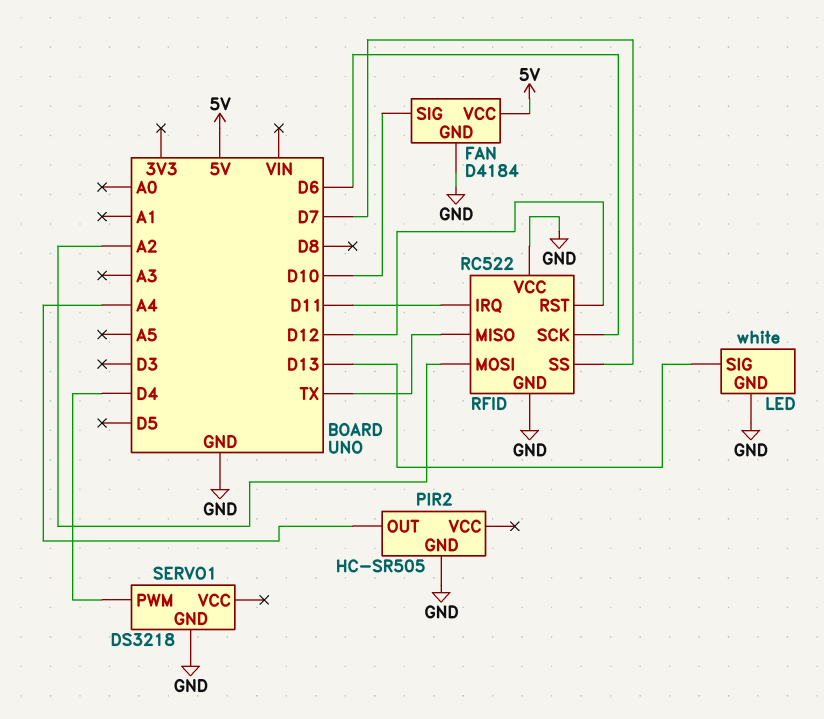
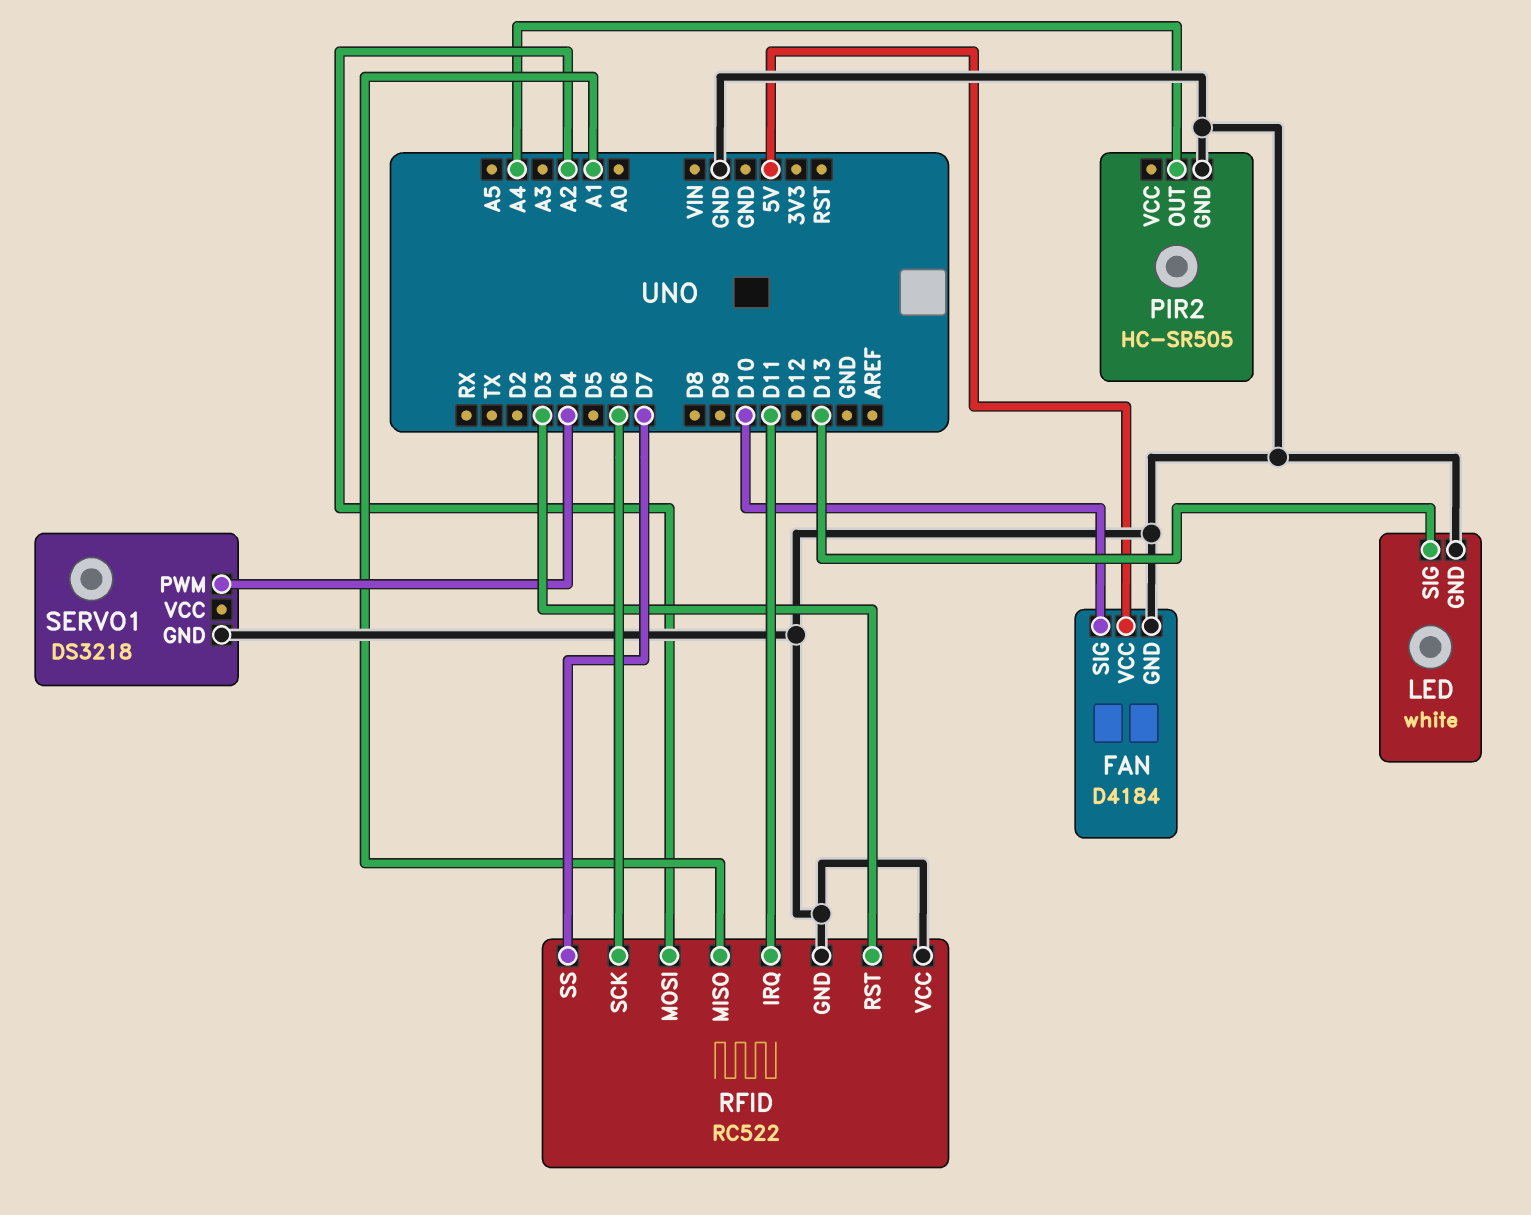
RFID pin MISO: TX -> A1
RFID pin RST: D12 -> D3

